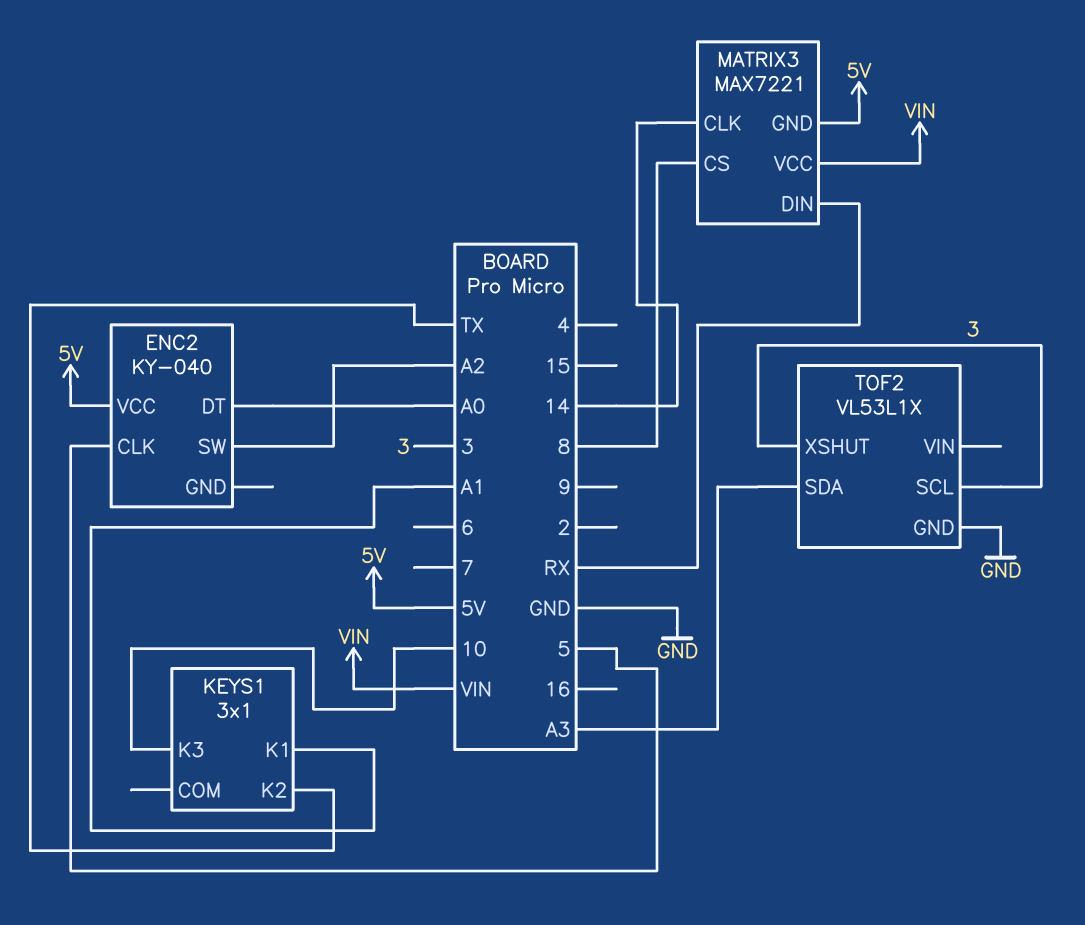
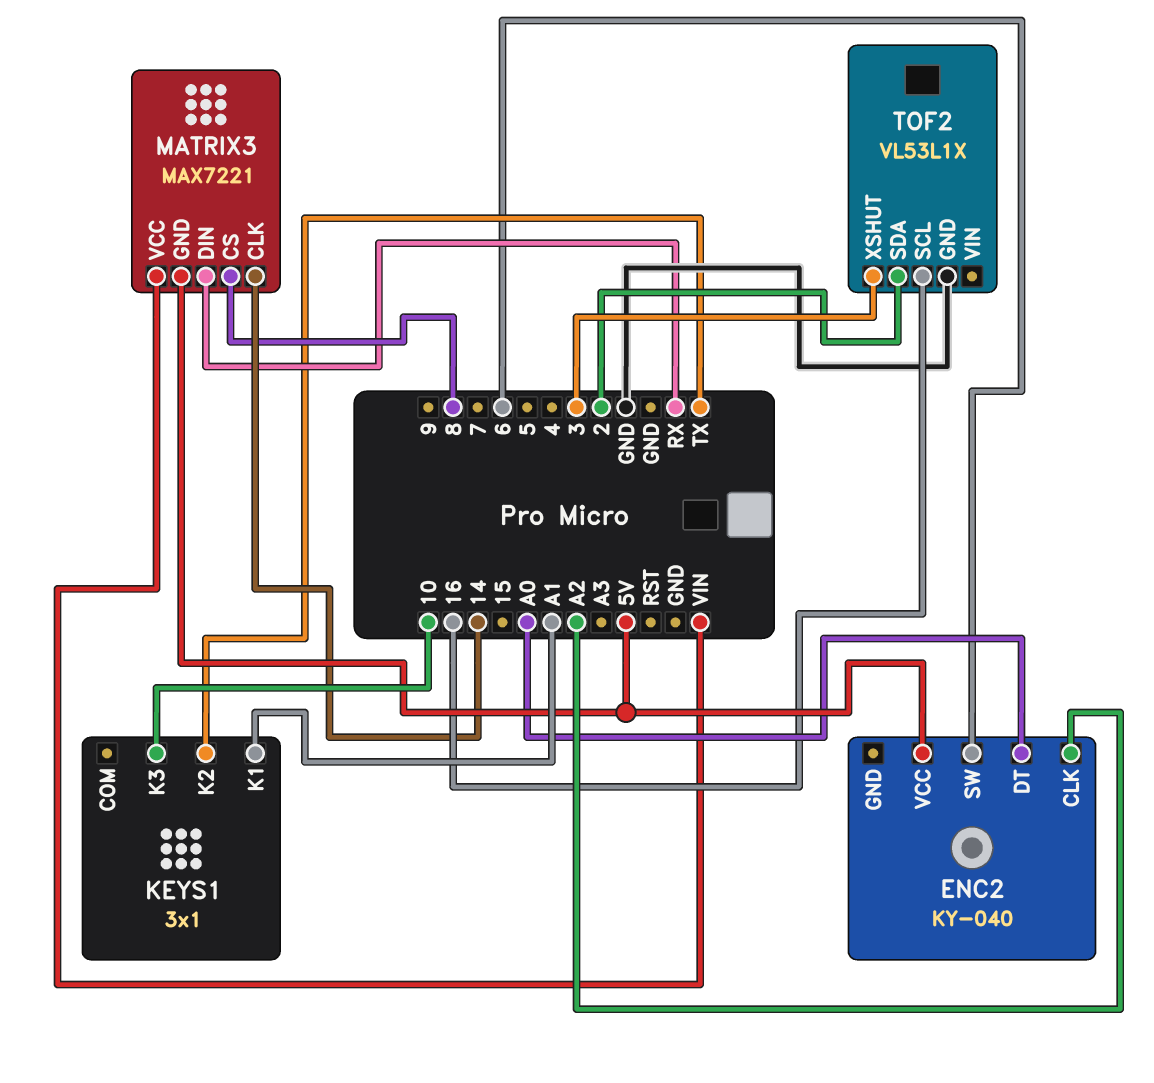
ENC2 pin CLK: 5 -> A2
ENC2 pin SW: A2 -> 6
TOF2 pin SCL: 3 -> 16
TOF2 pin SDA: A3 -> 2

